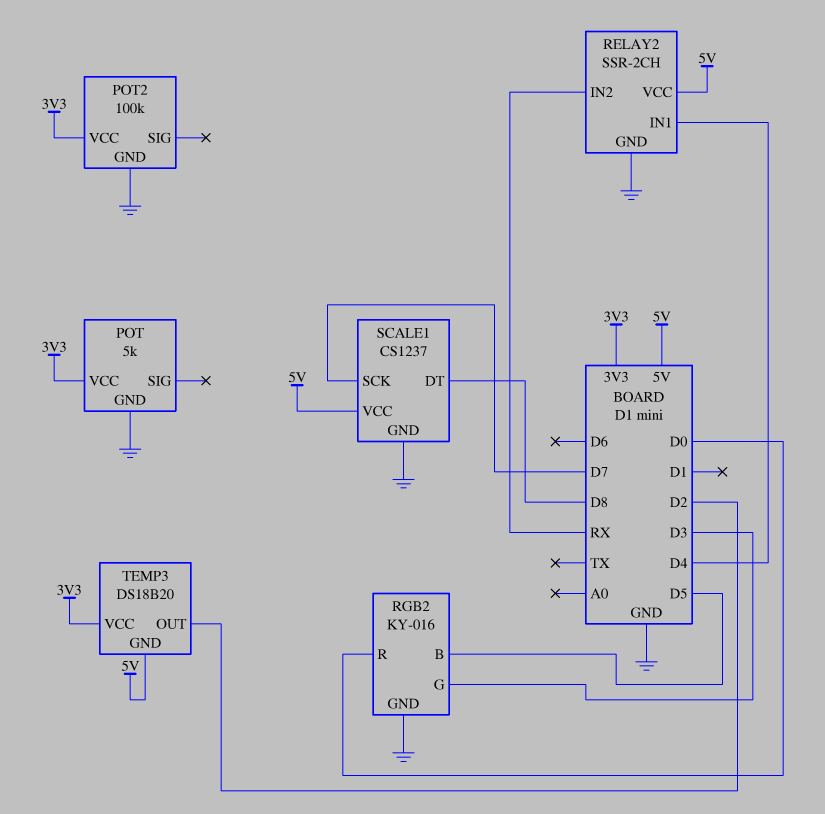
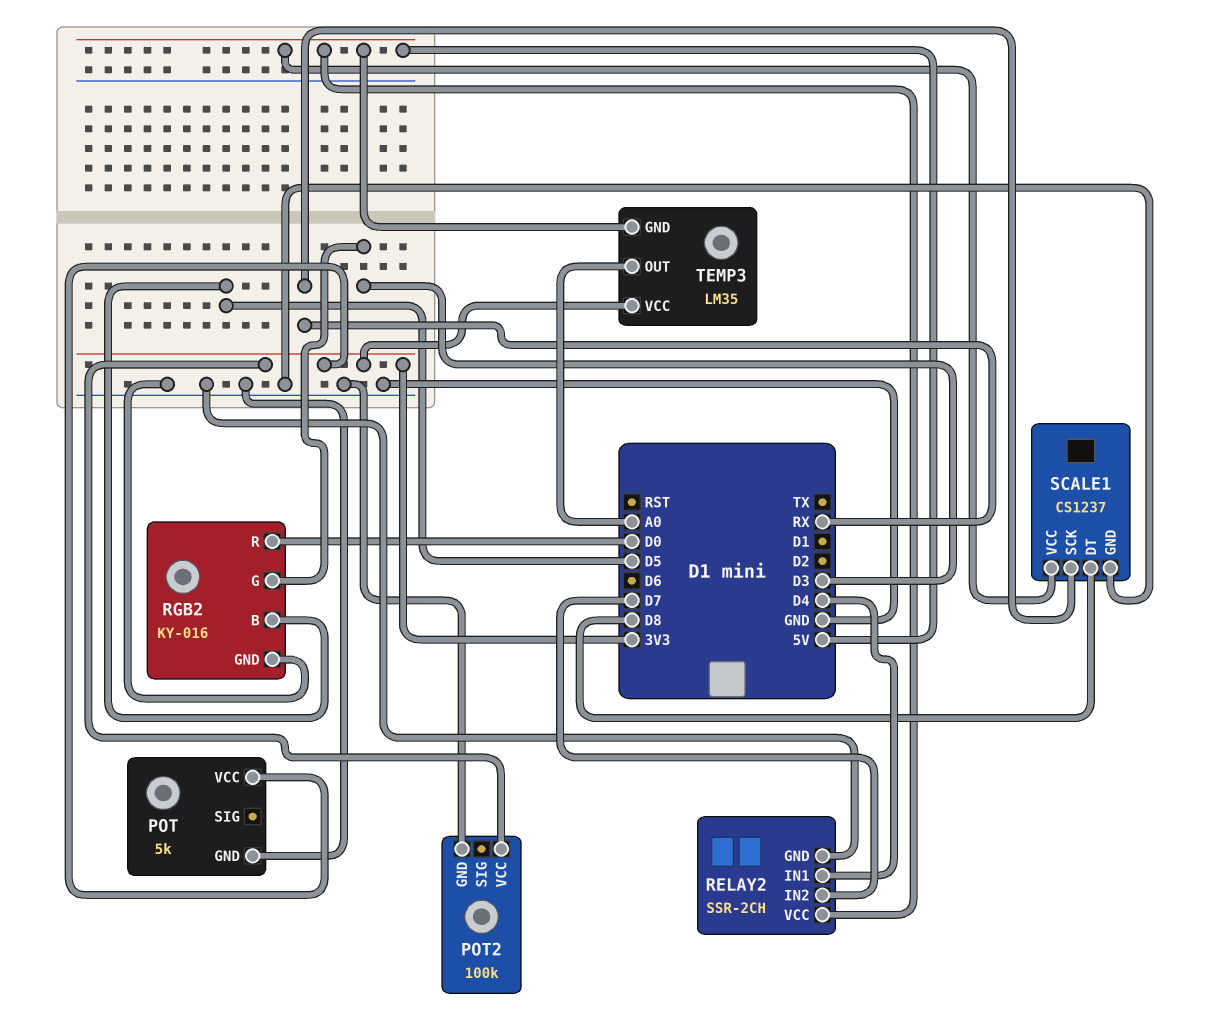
RELAY2 pin IN2: RX -> D7
SCALE1 pin SCK: D7 -> RX
TEMP3: DS18B20 -> LM35
TEMP3 pin OUT: D2 -> A0

